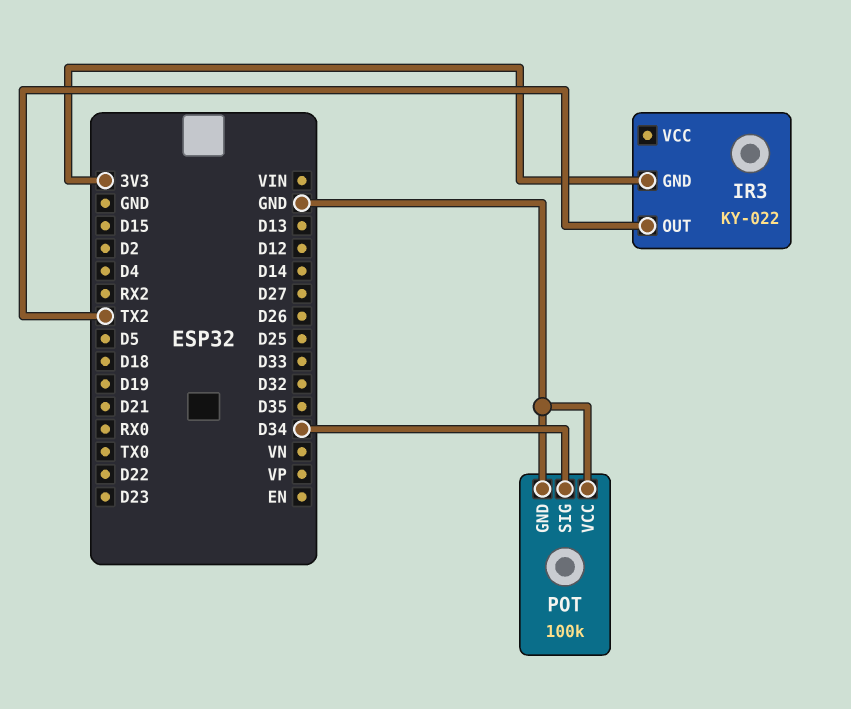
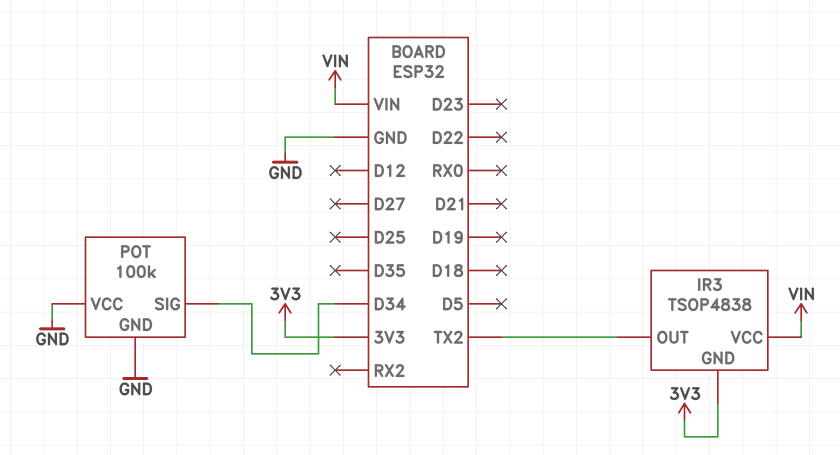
IR3: KY-022 -> TSOP4838
IR3 pin VCC: none -> VIN

